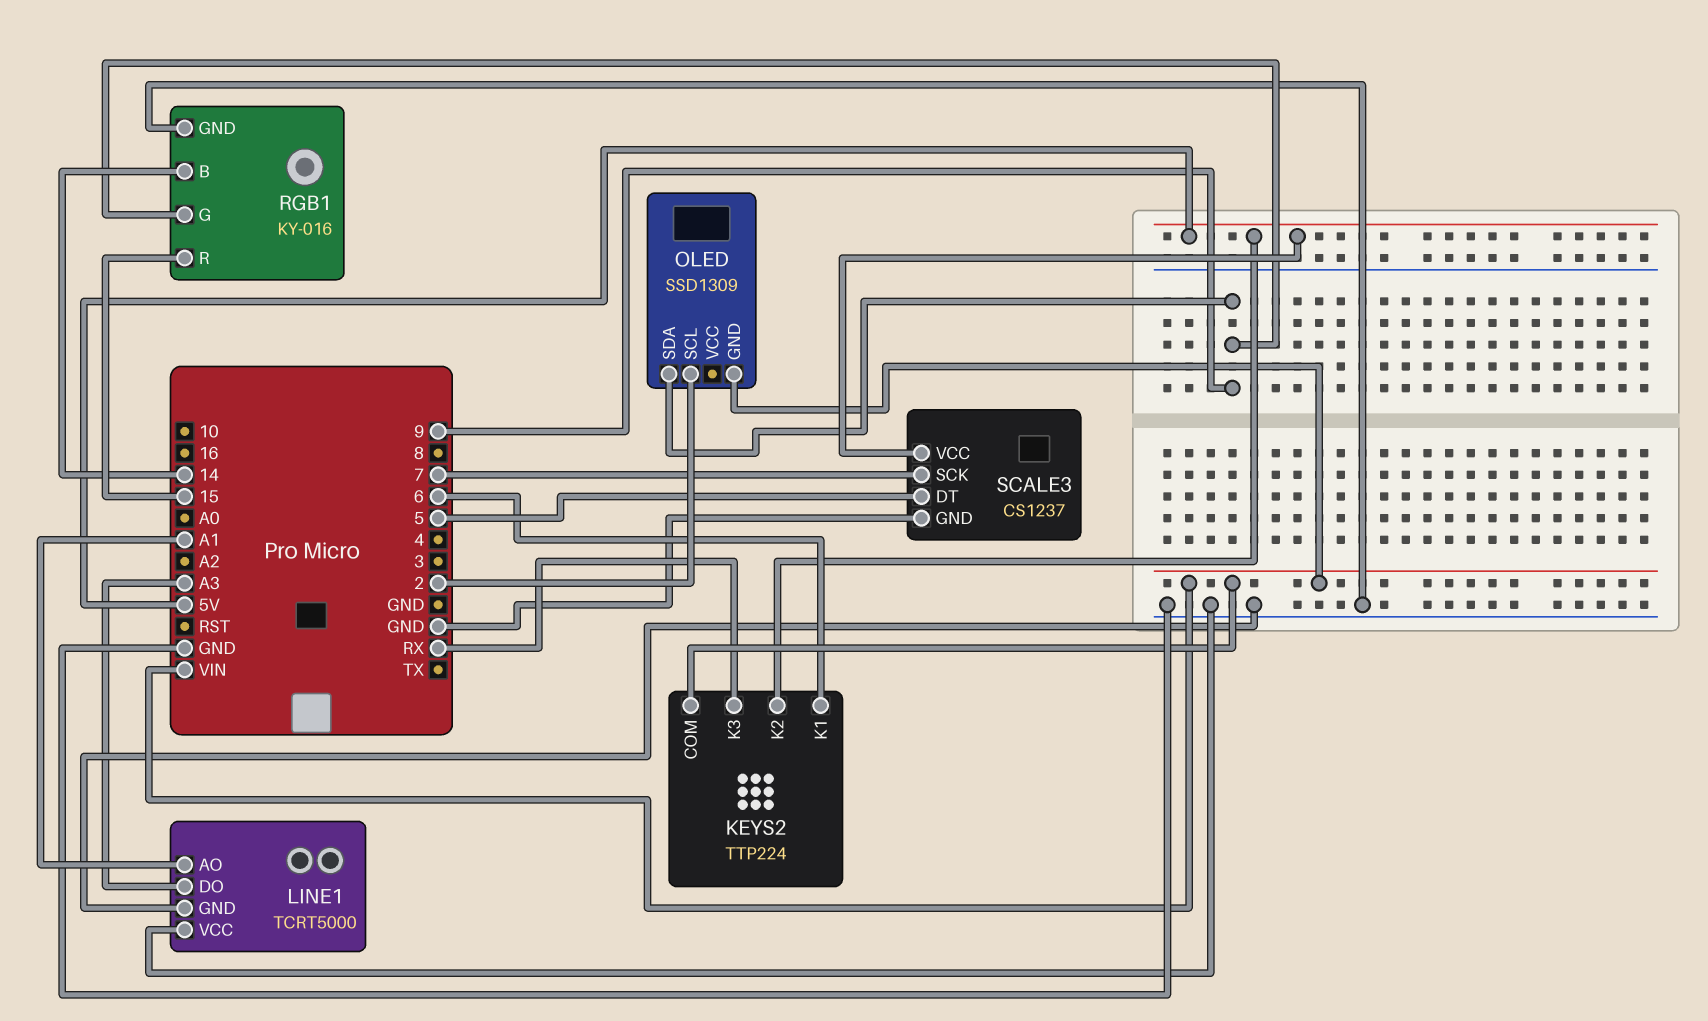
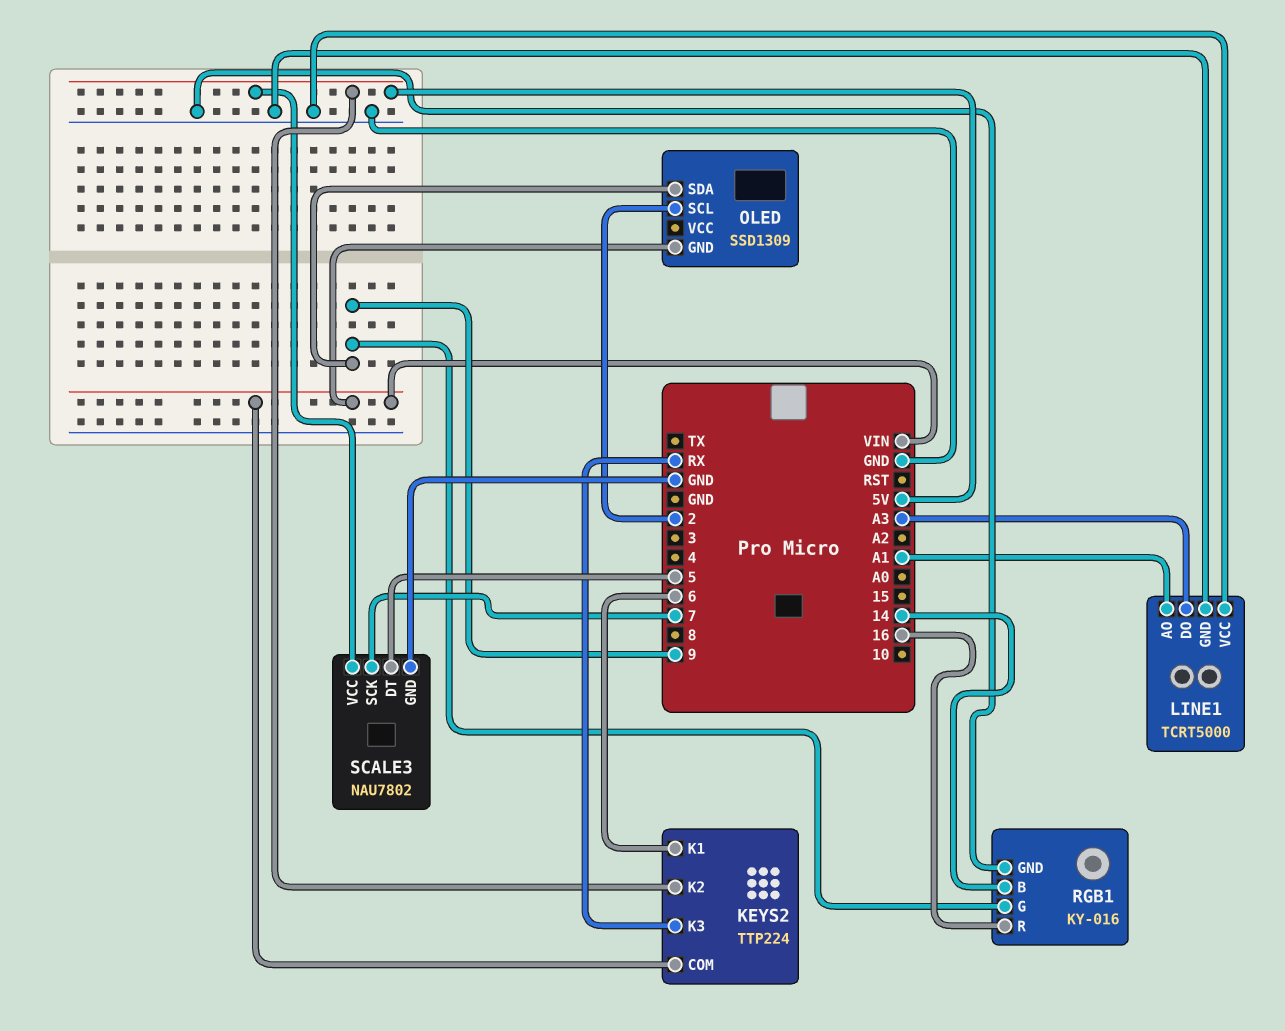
RGB1 pin R: 15 -> 16
SCALE3: CS1237 -> NAU7802

